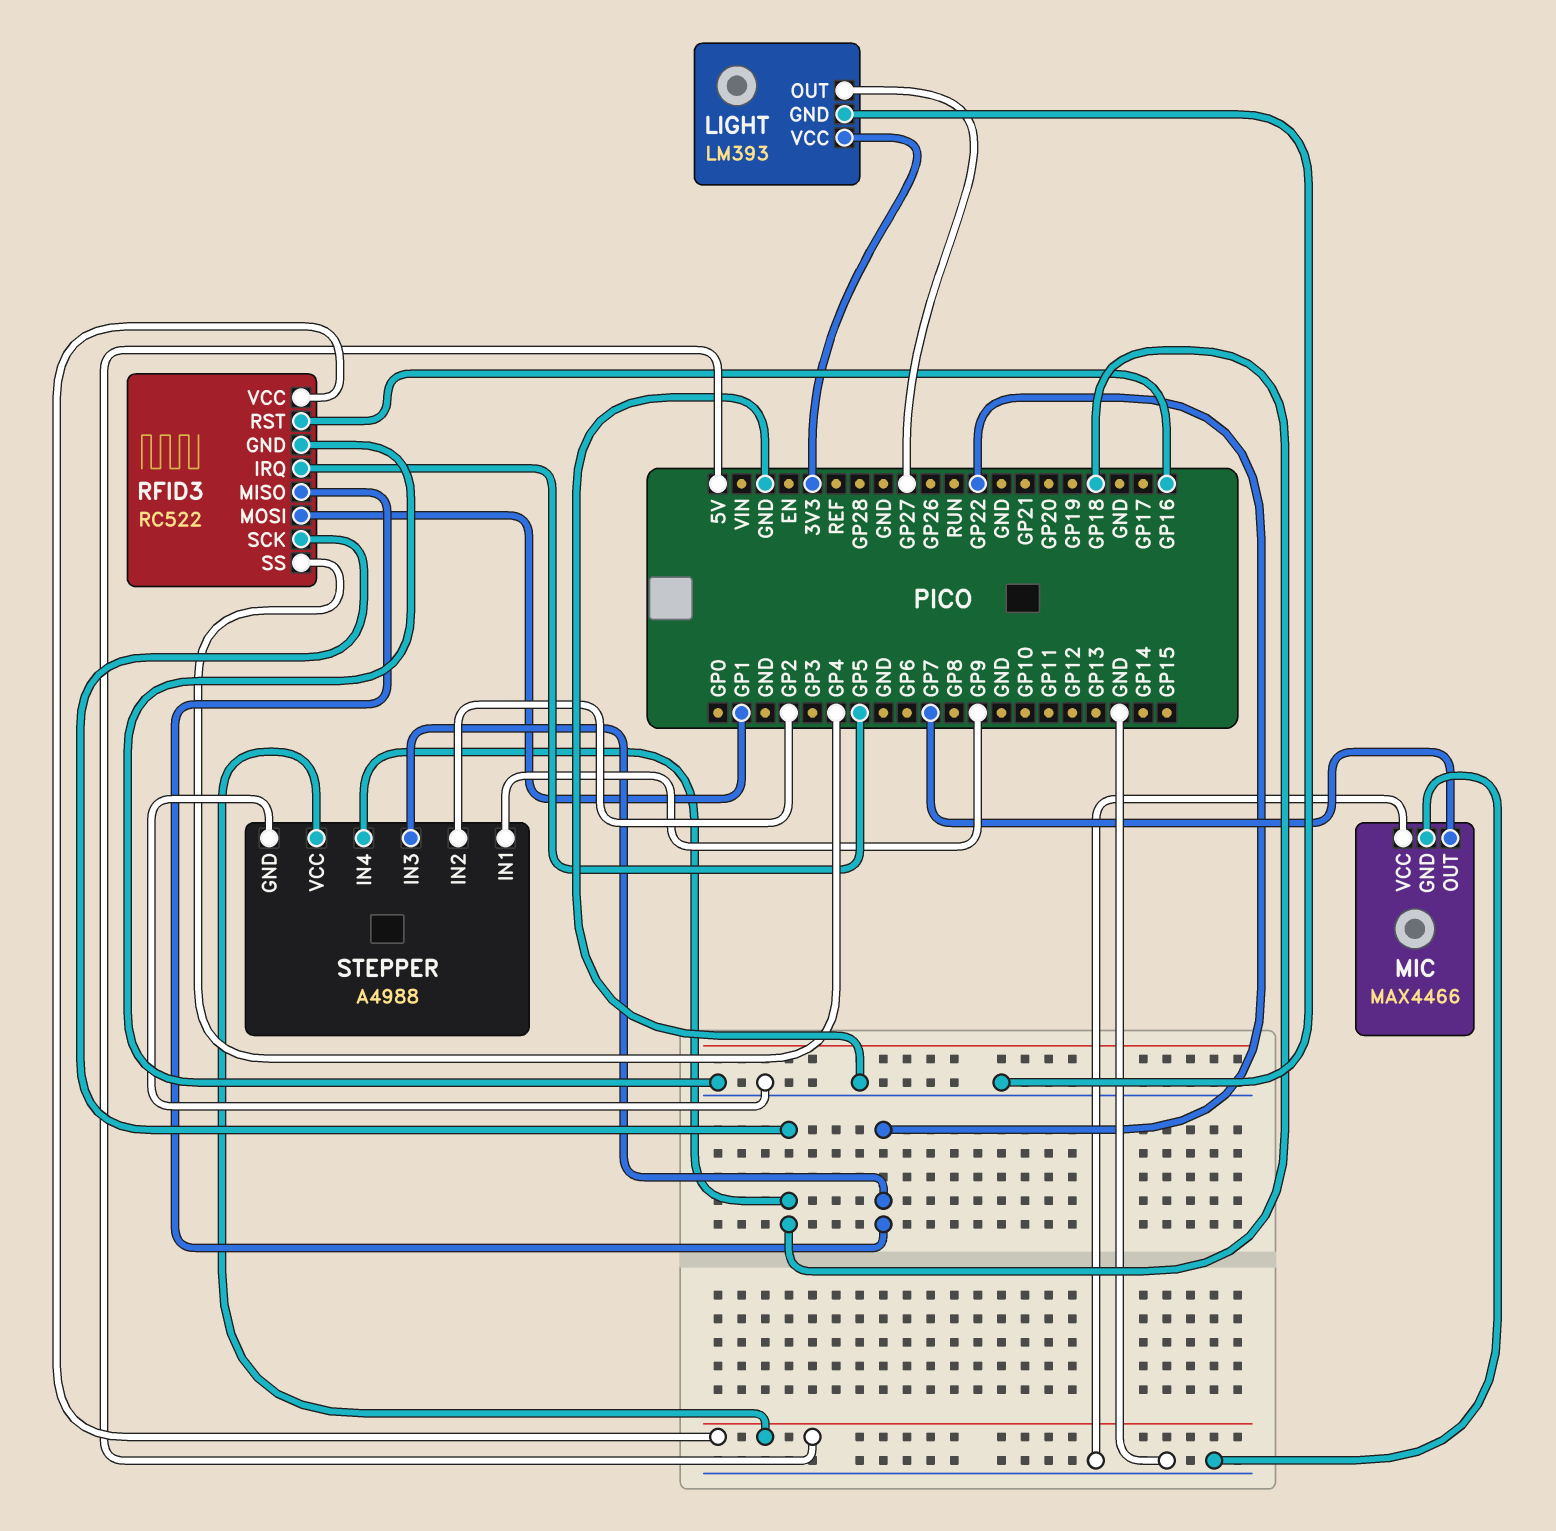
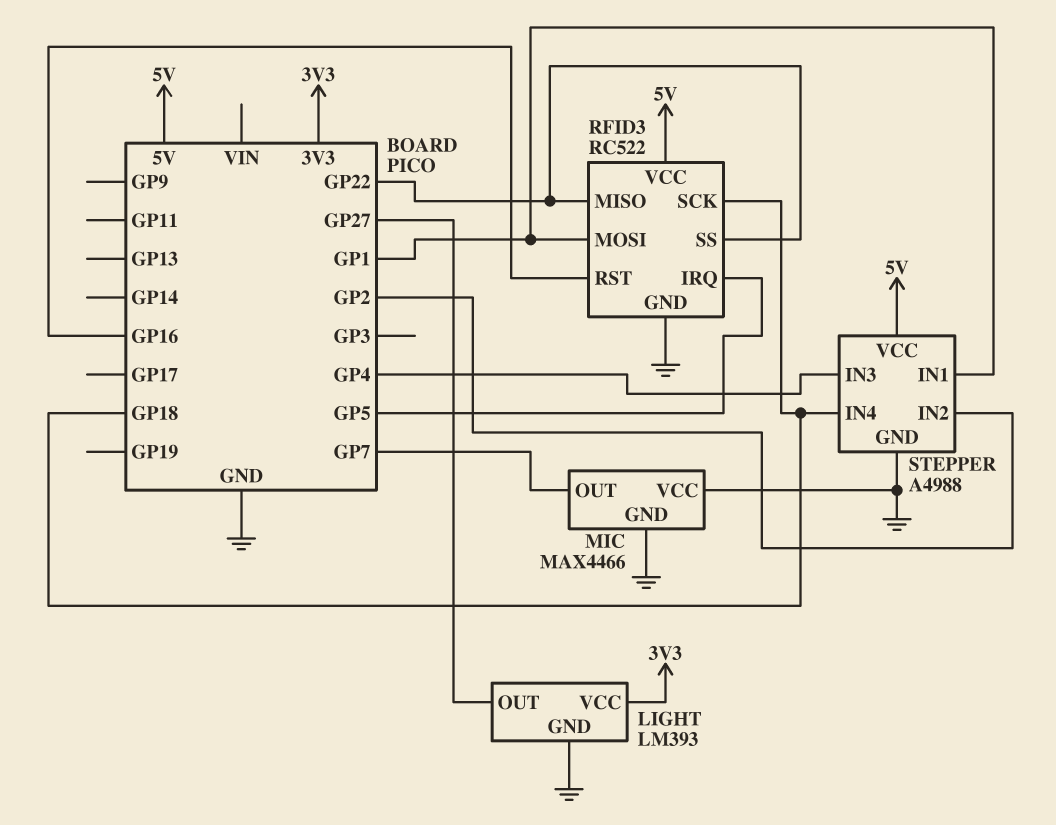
RFID3 pin SS: GP4 -> GP22
STEPPER pin IN1: GP9 -> GP1
STEPPER pin IN3: GP22 -> GP4

